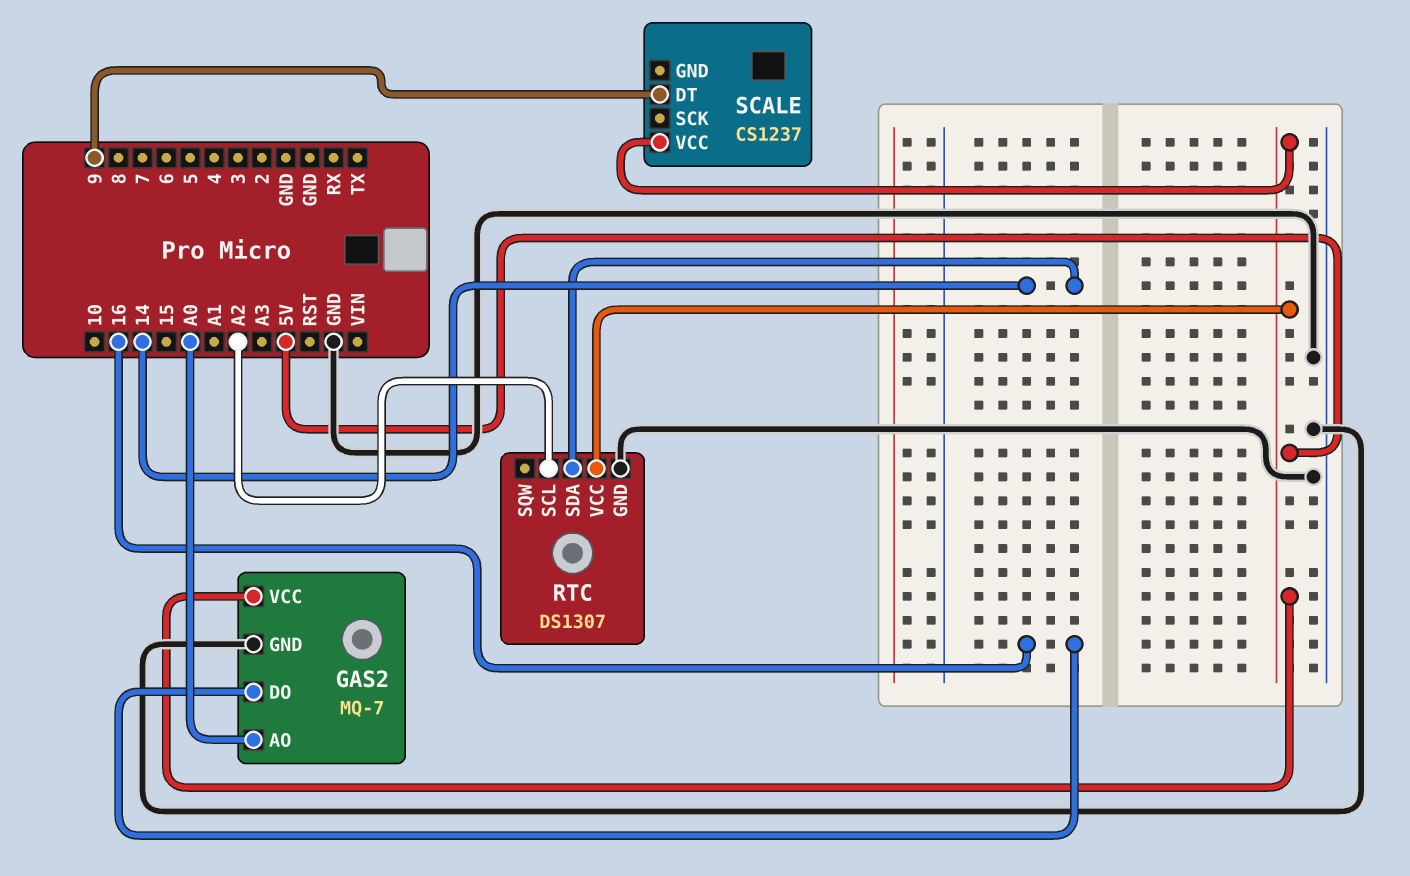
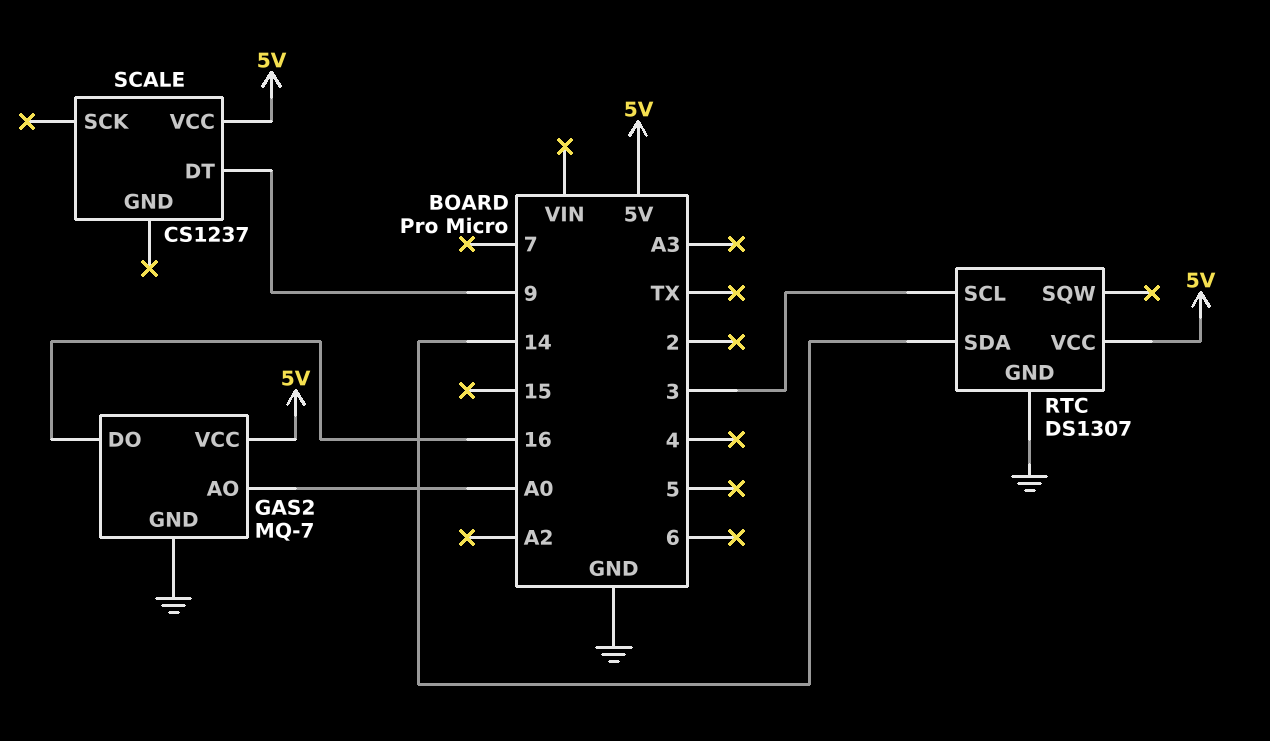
RTC pin SCL: A2 -> 3

